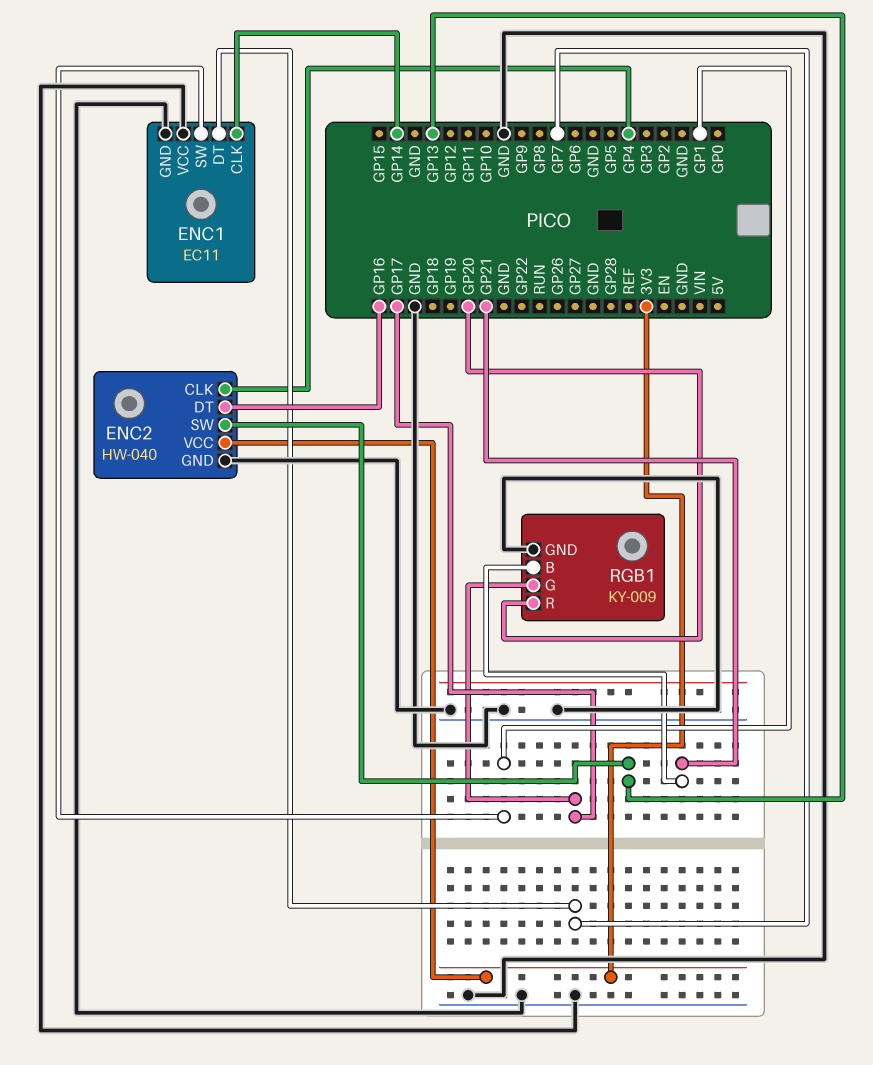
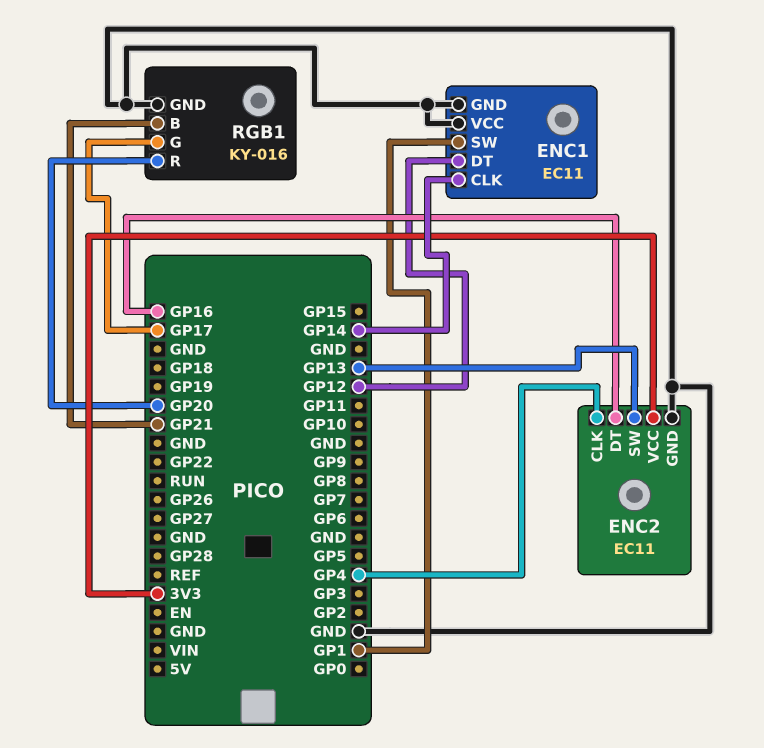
ENC1 pin DT: GP7 -> GP12
ENC2: HW-040 -> EC11
RGB1: KY-009 -> KY-016

